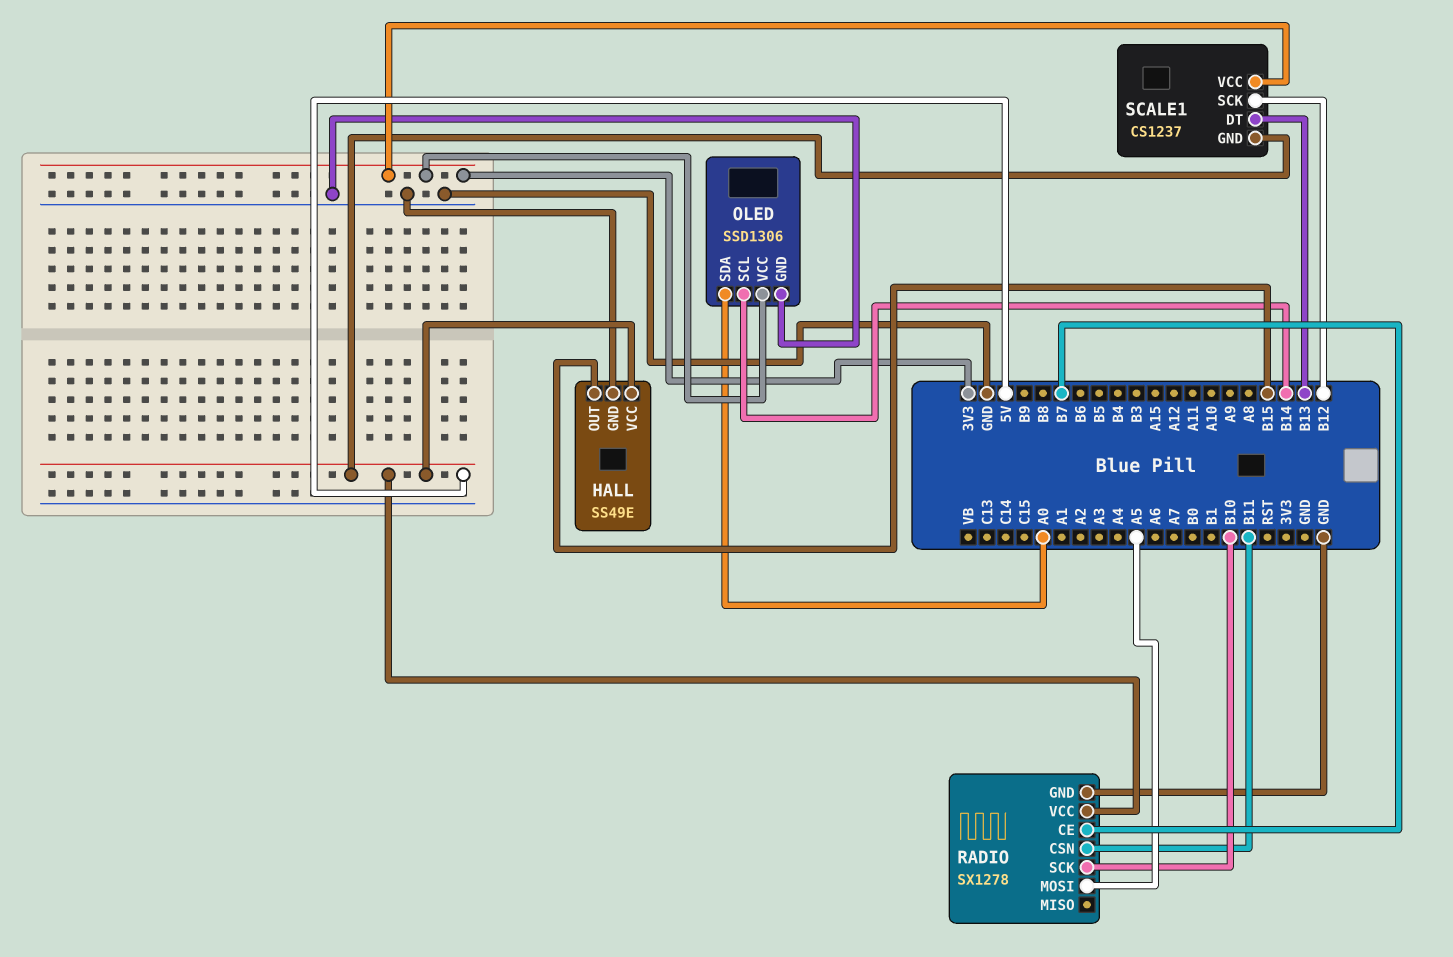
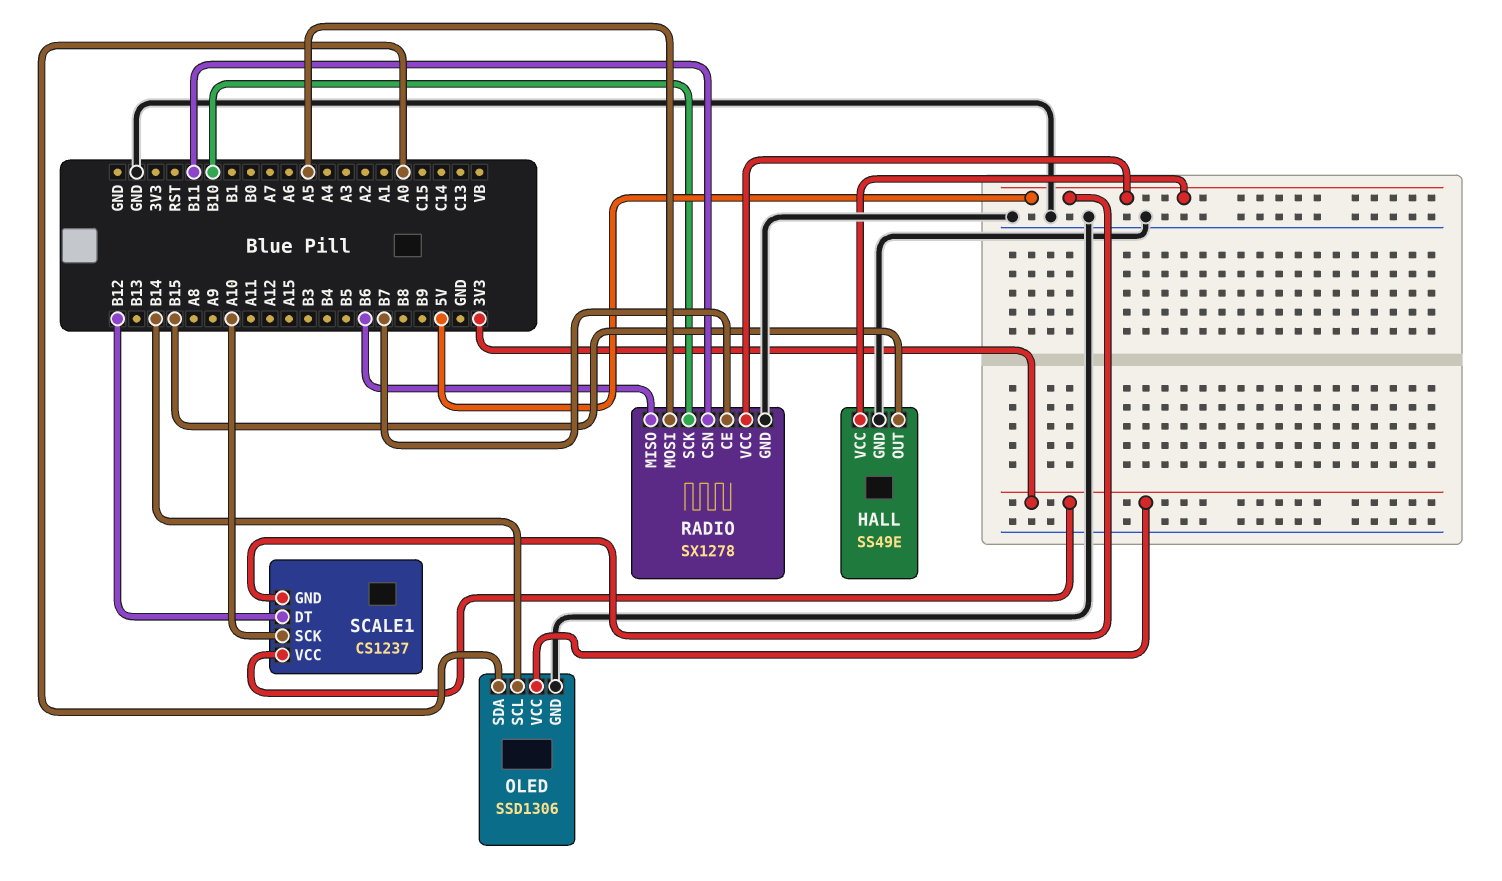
RADIO pin MISO: none -> B6
SCALE1 pin DT: B13 -> B12
SCALE1 pin SCK: B12 -> A10

